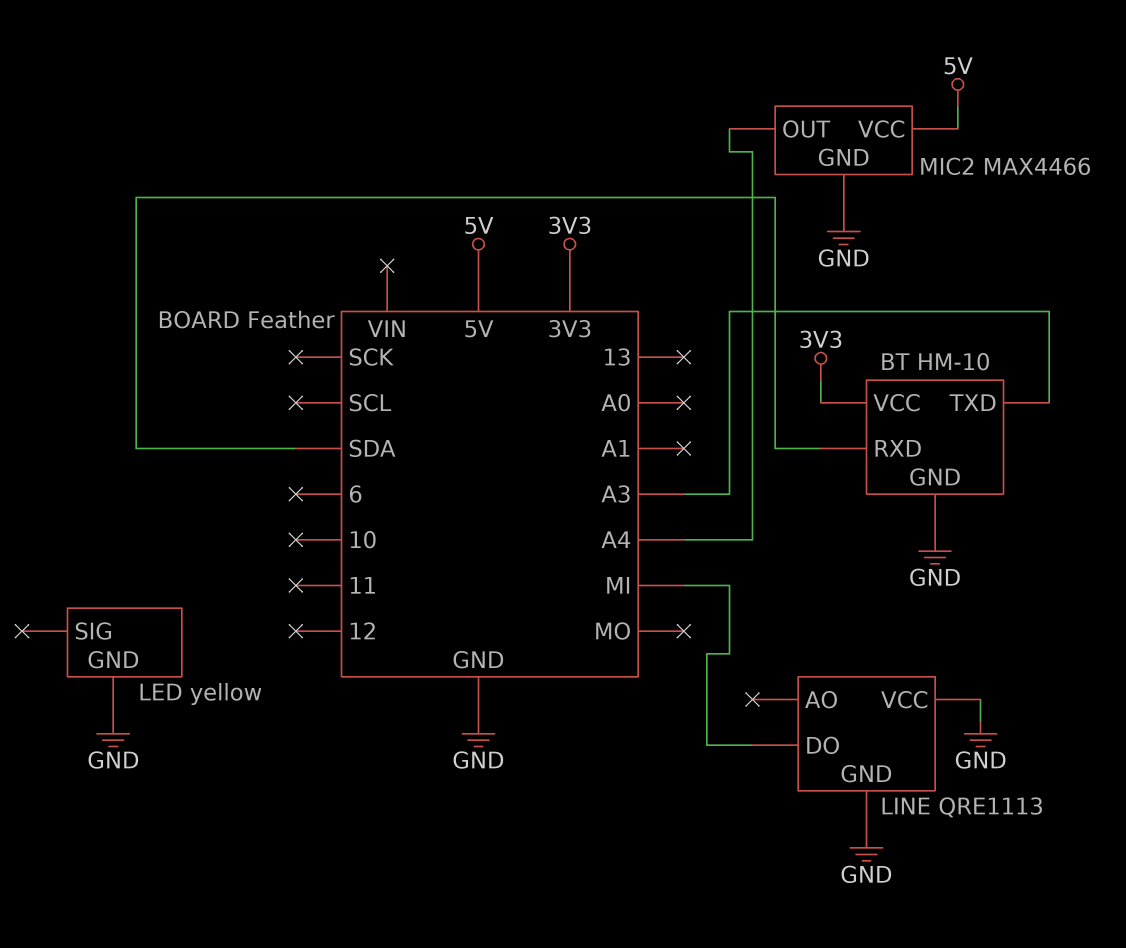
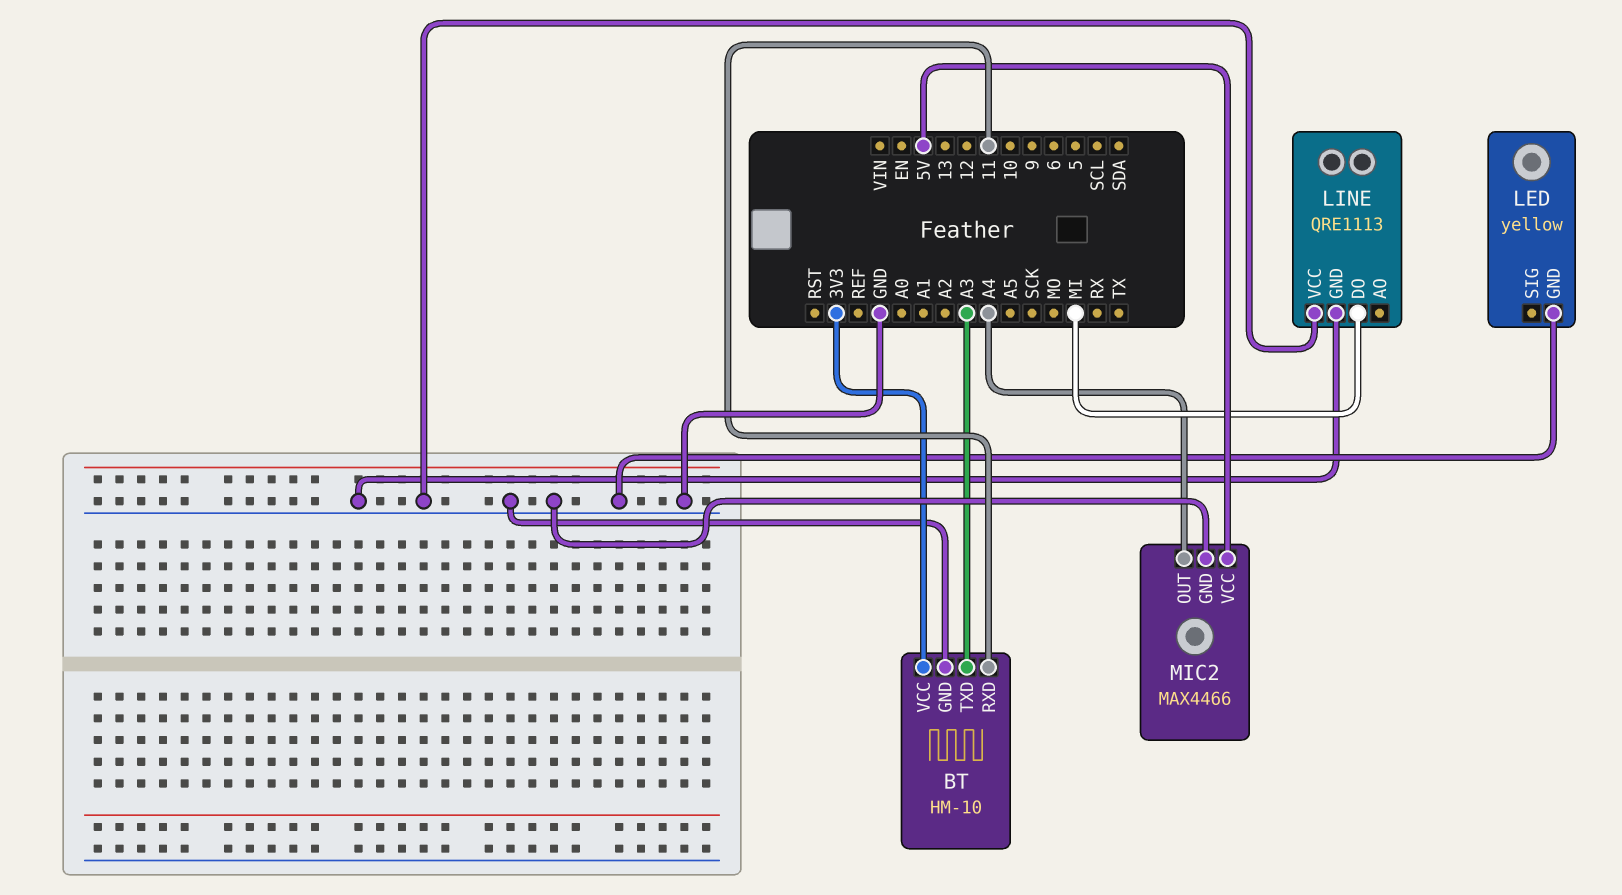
BT pin RXD: SDA -> 11

